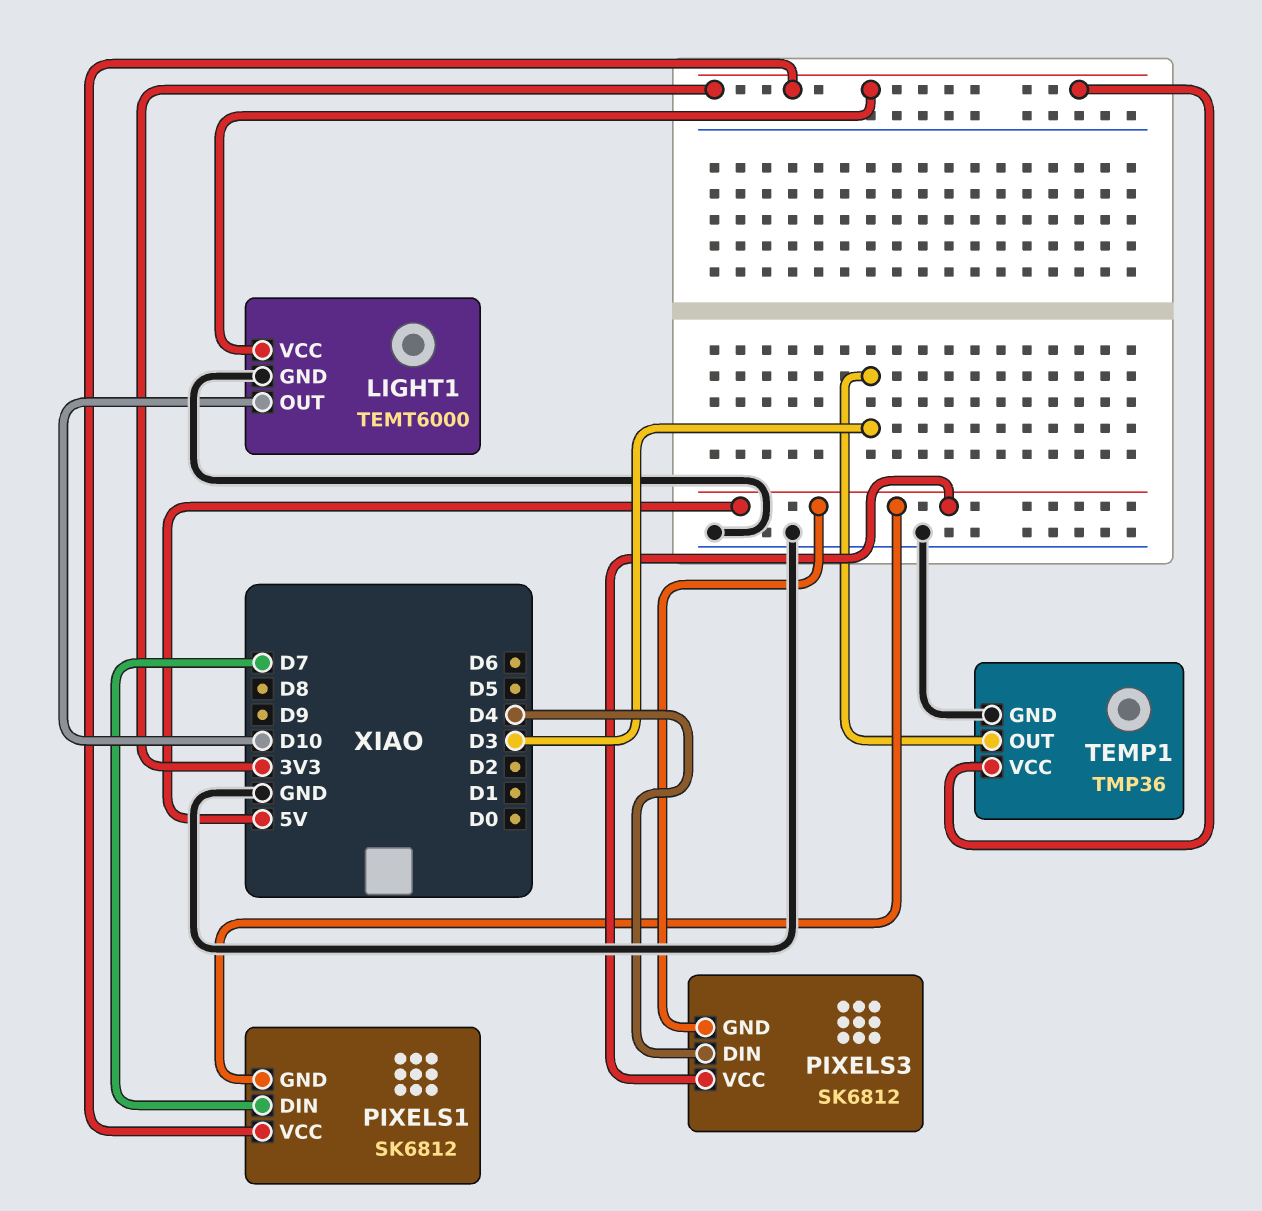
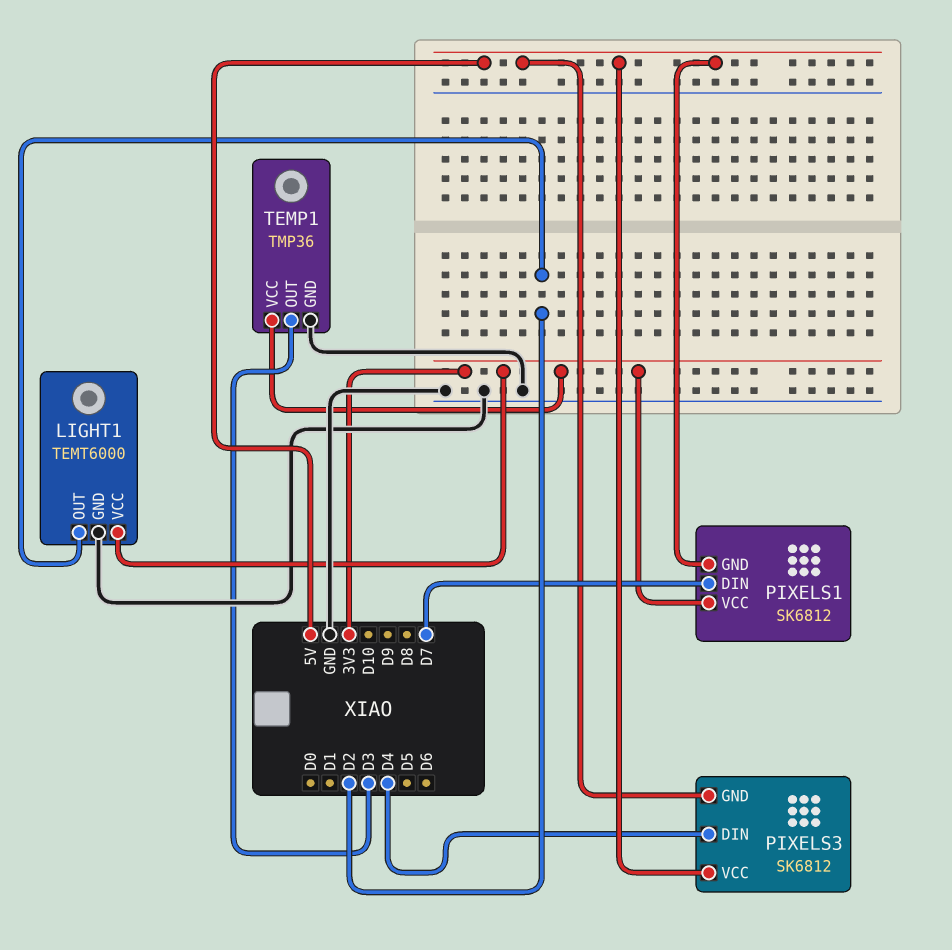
LIGHT1 pin OUT: D10 -> D2

